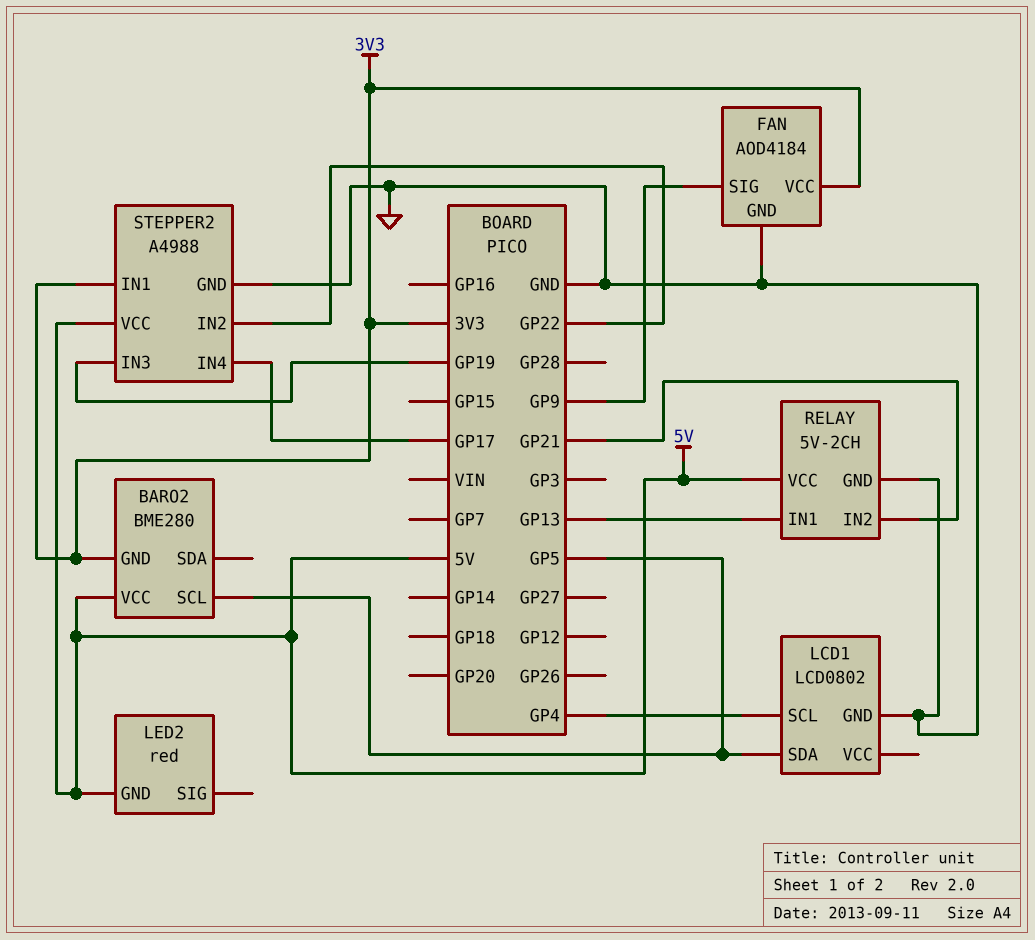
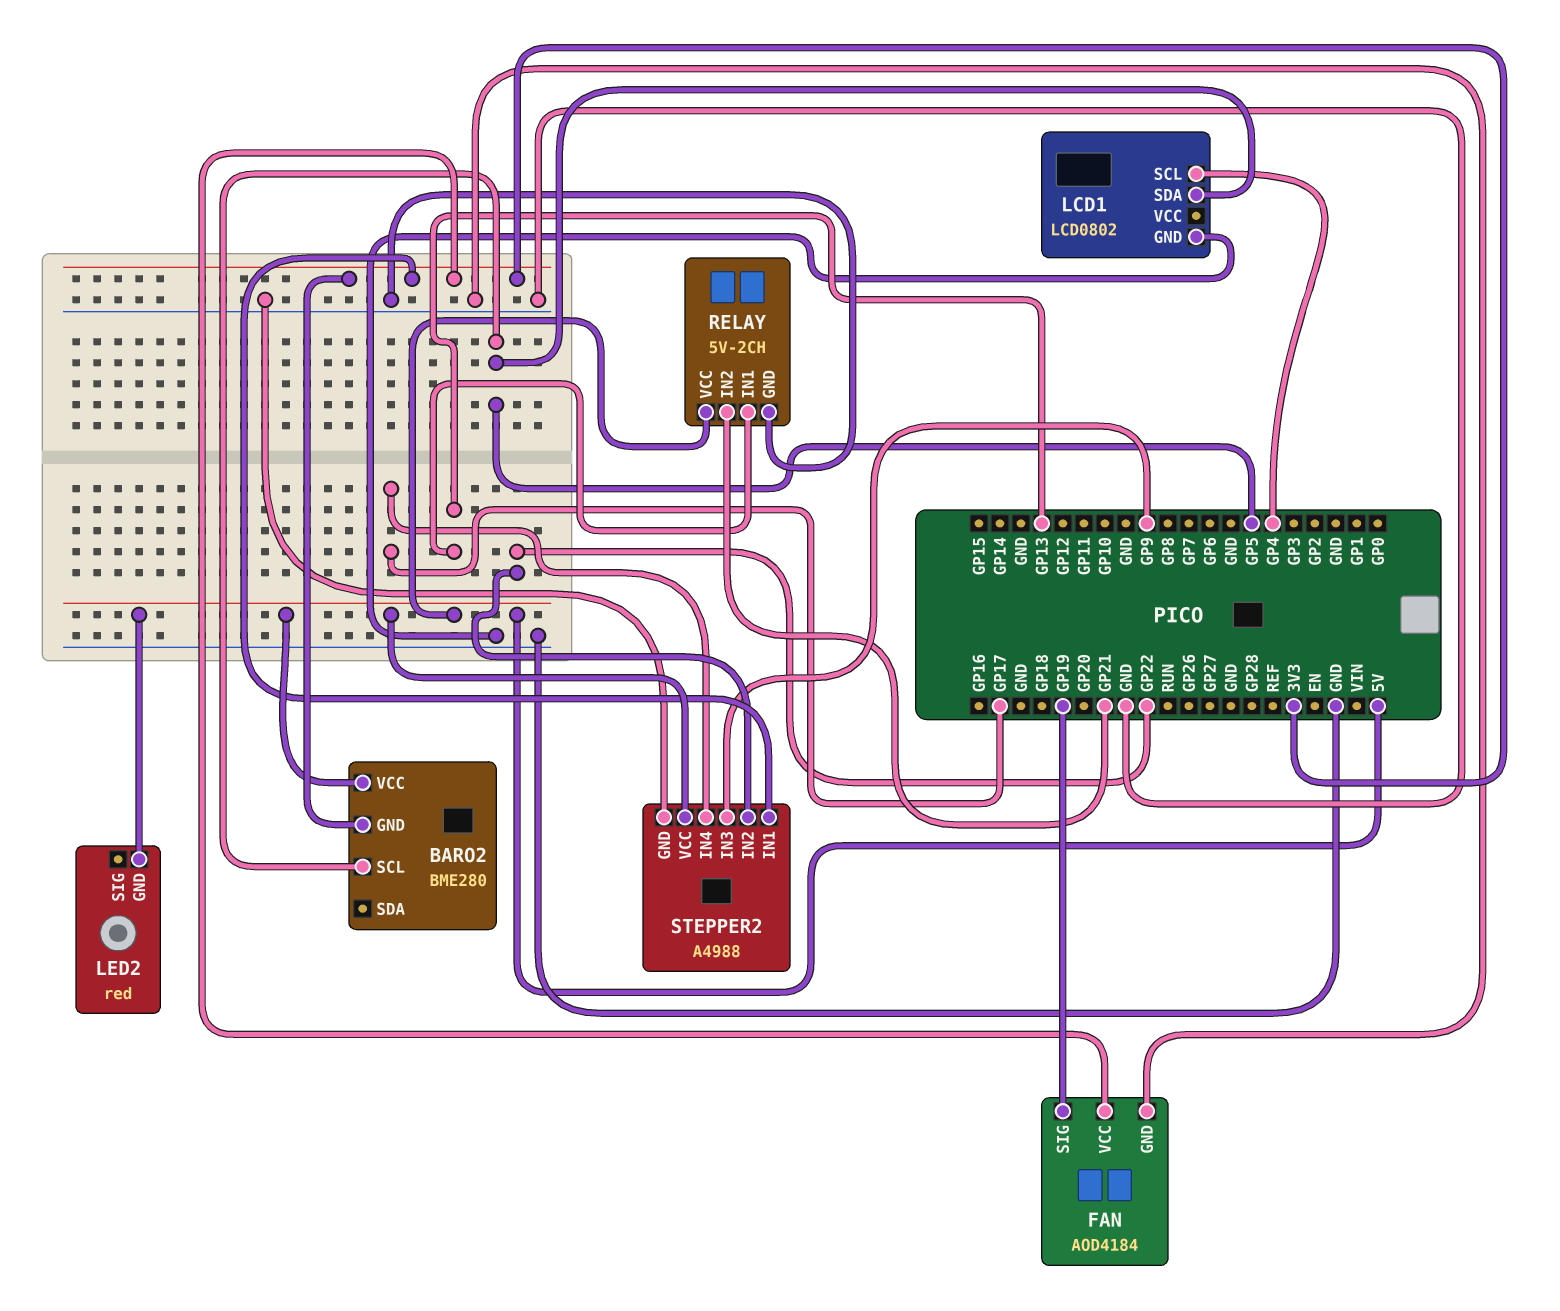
FAN pin SIG: GP9 -> GP19
STEPPER2 pin IN3: GP19 -> GP9

